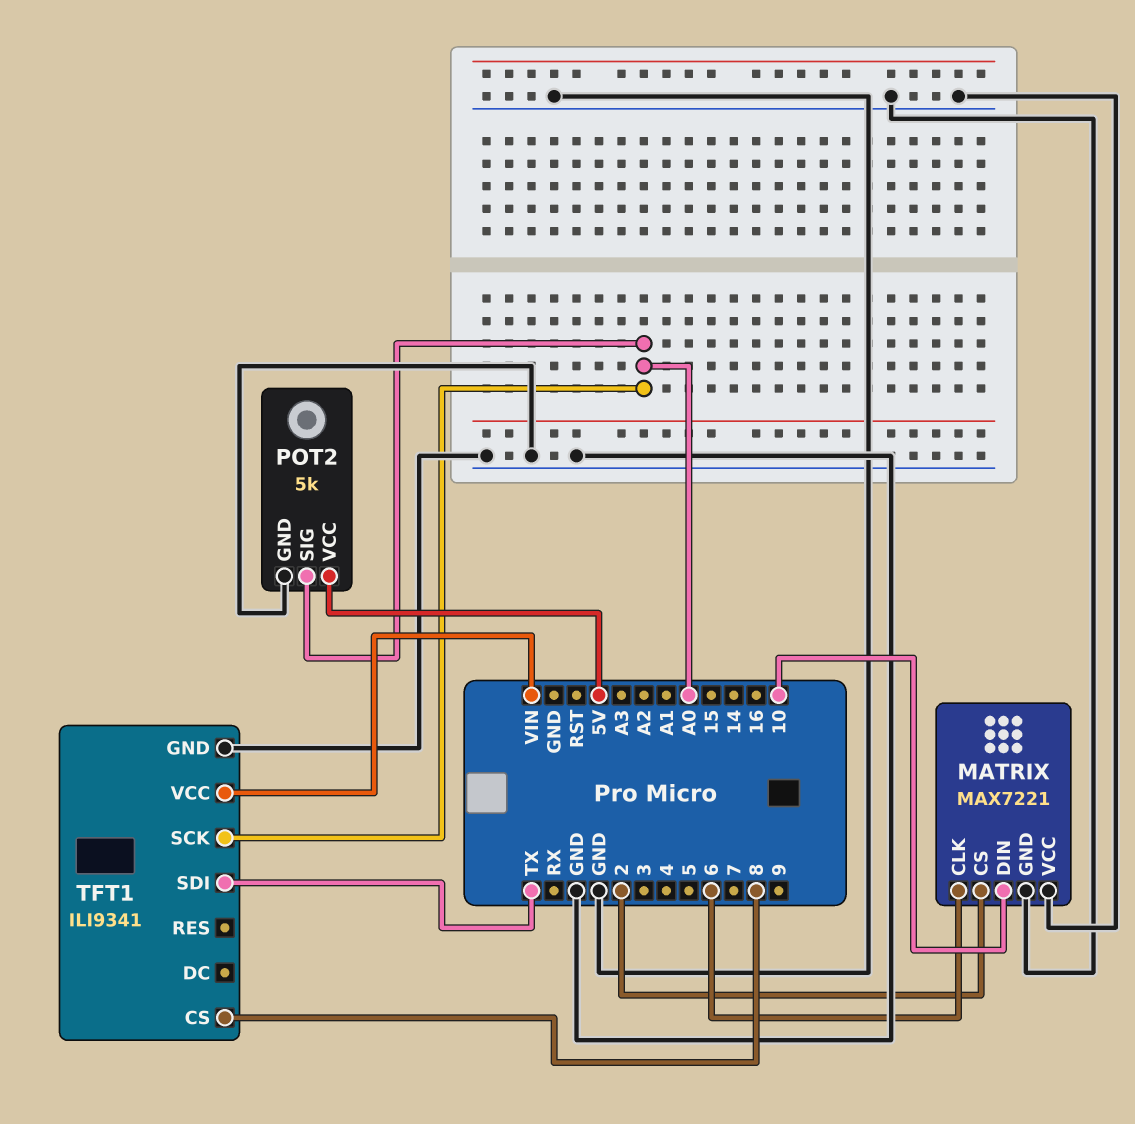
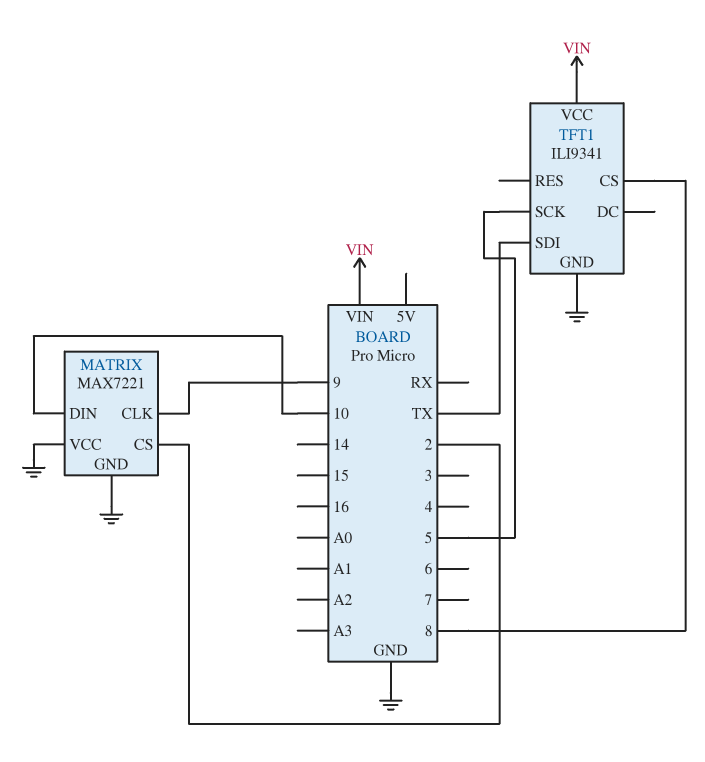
MATRIX pin CLK: 6 -> 9
POT2: 5k -> none
POT2 pin GND: GND -> none
POT2 pin SIG: A0 -> none
POT2 pin VCC: 5V -> none
TFT1 pin SCK: A0 -> 5

